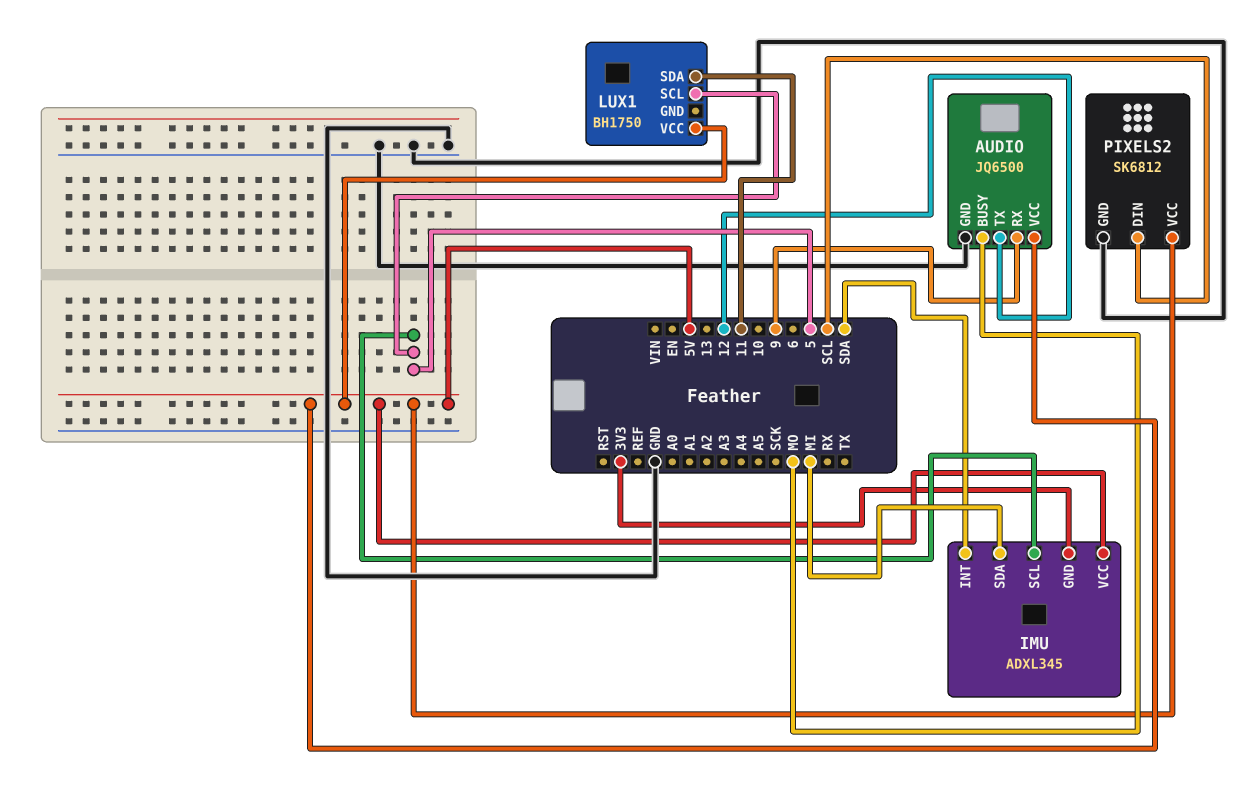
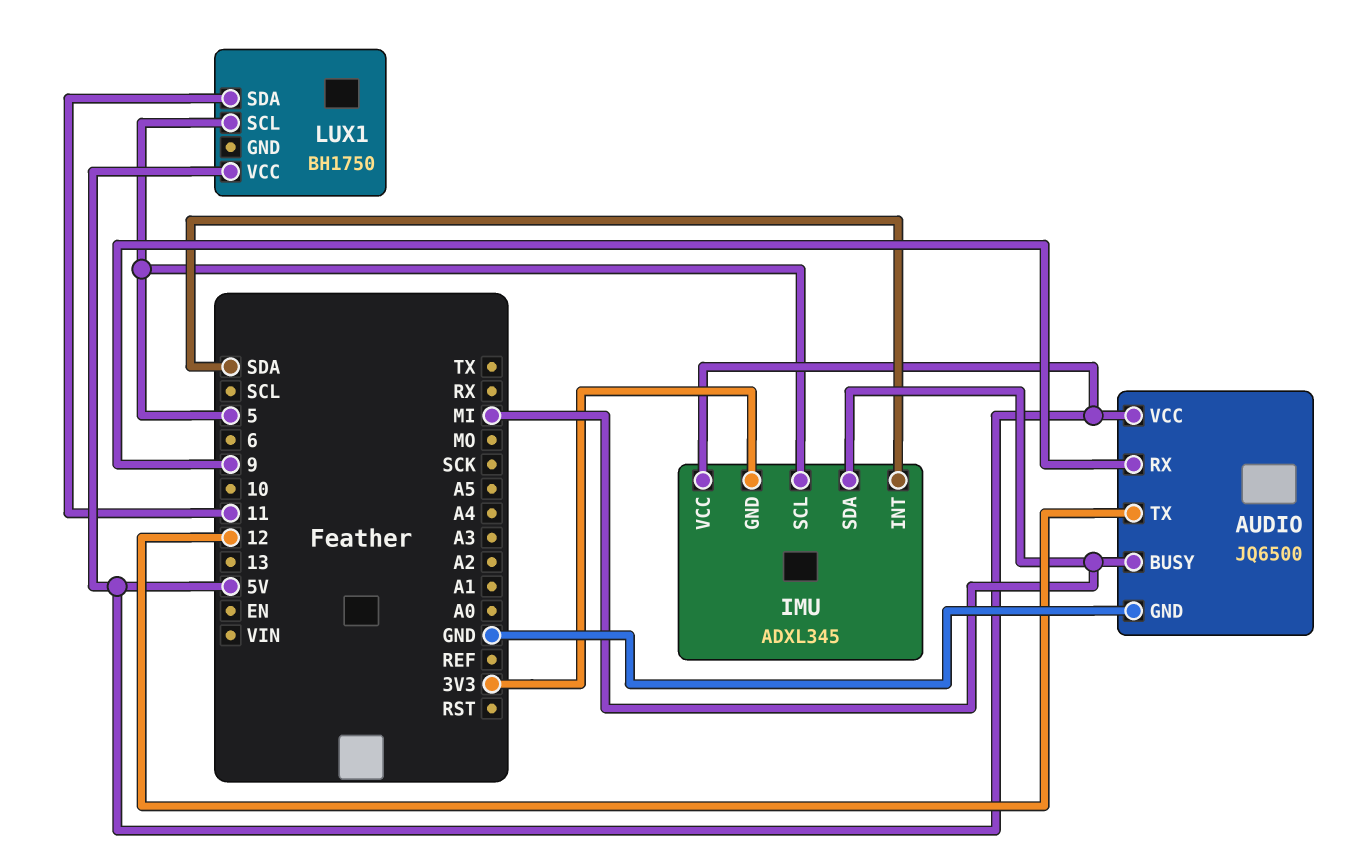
AUDIO pin BUSY: MO -> MI
PIXELS2: SK6812 -> none
PIXELS2 pin DIN: SCL -> none
PIXELS2 pin GND: GND -> none
PIXELS2 pin VCC: 5V -> none

